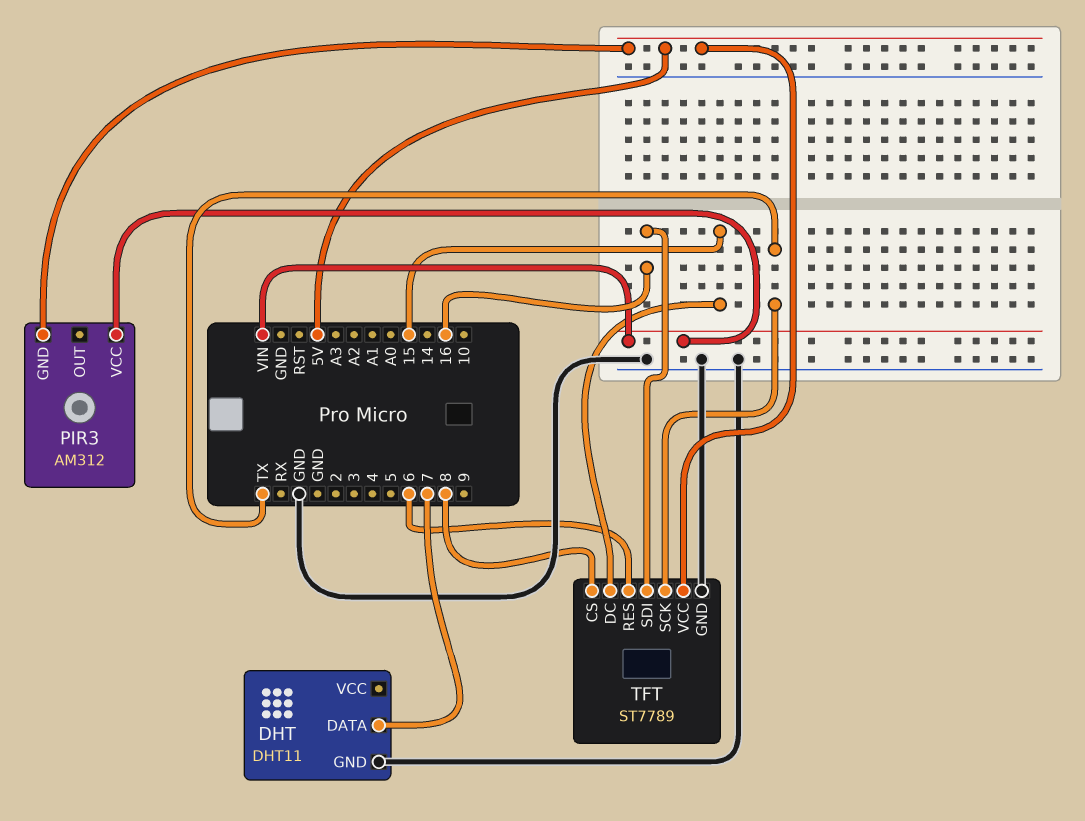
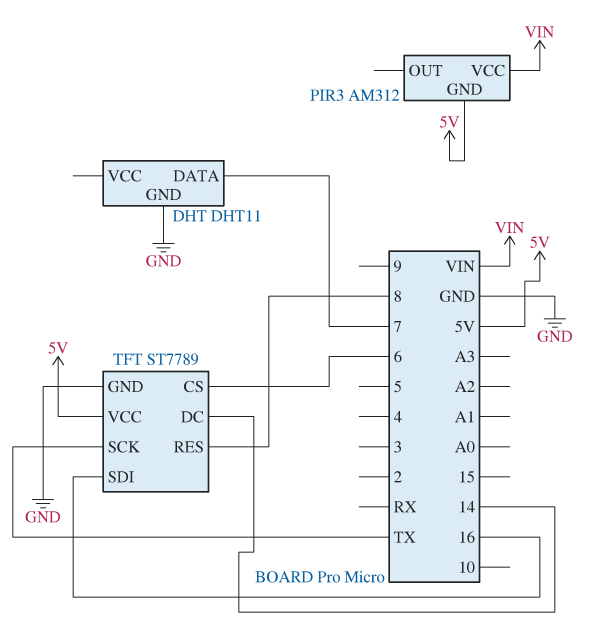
TFT pin CS: 8 -> 6
TFT pin DC: 15 -> 14
TFT pin RES: 6 -> 8

